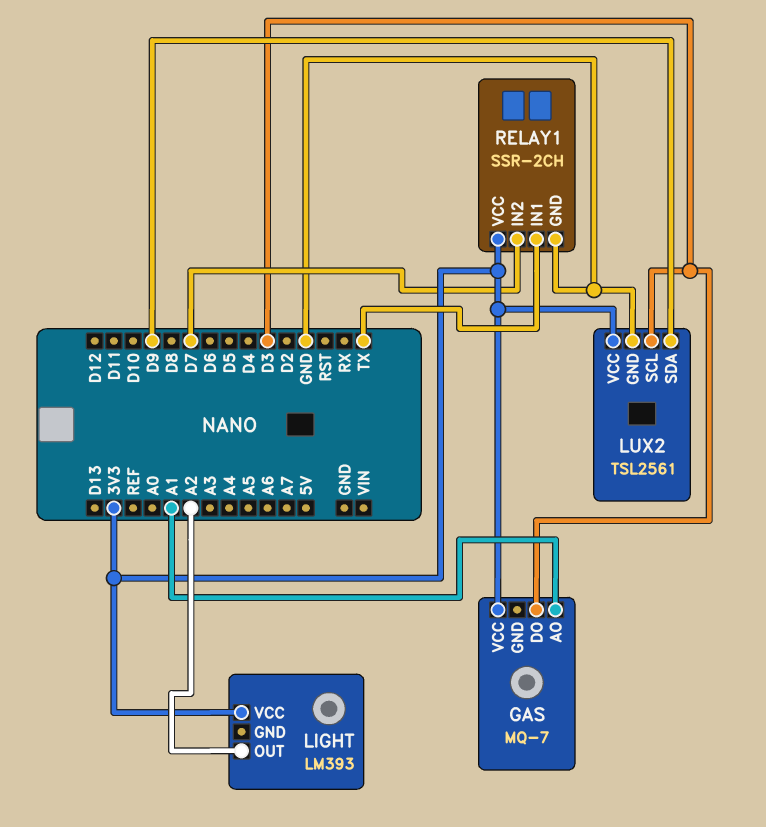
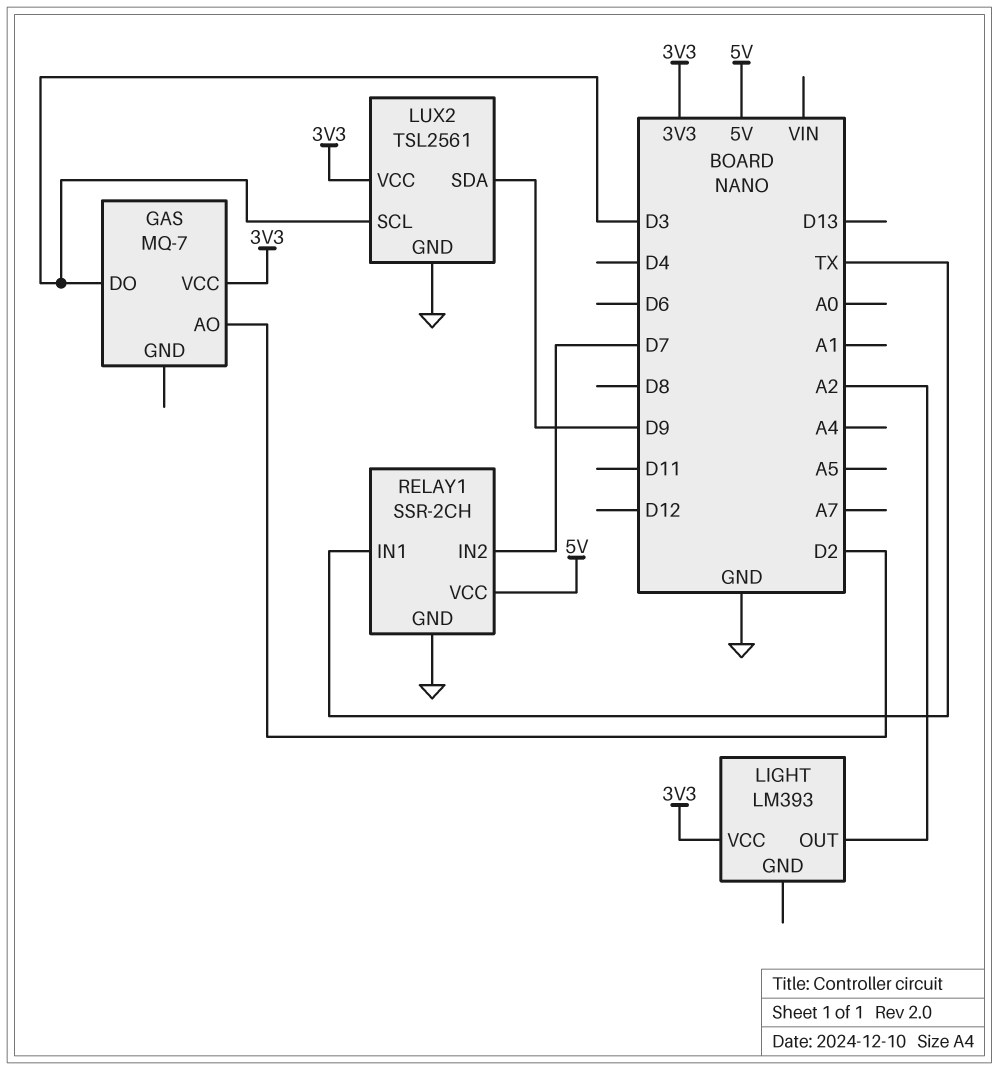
GAS pin AO: A1 -> D2
RELAY1 pin VCC: 3V3 -> 5V

